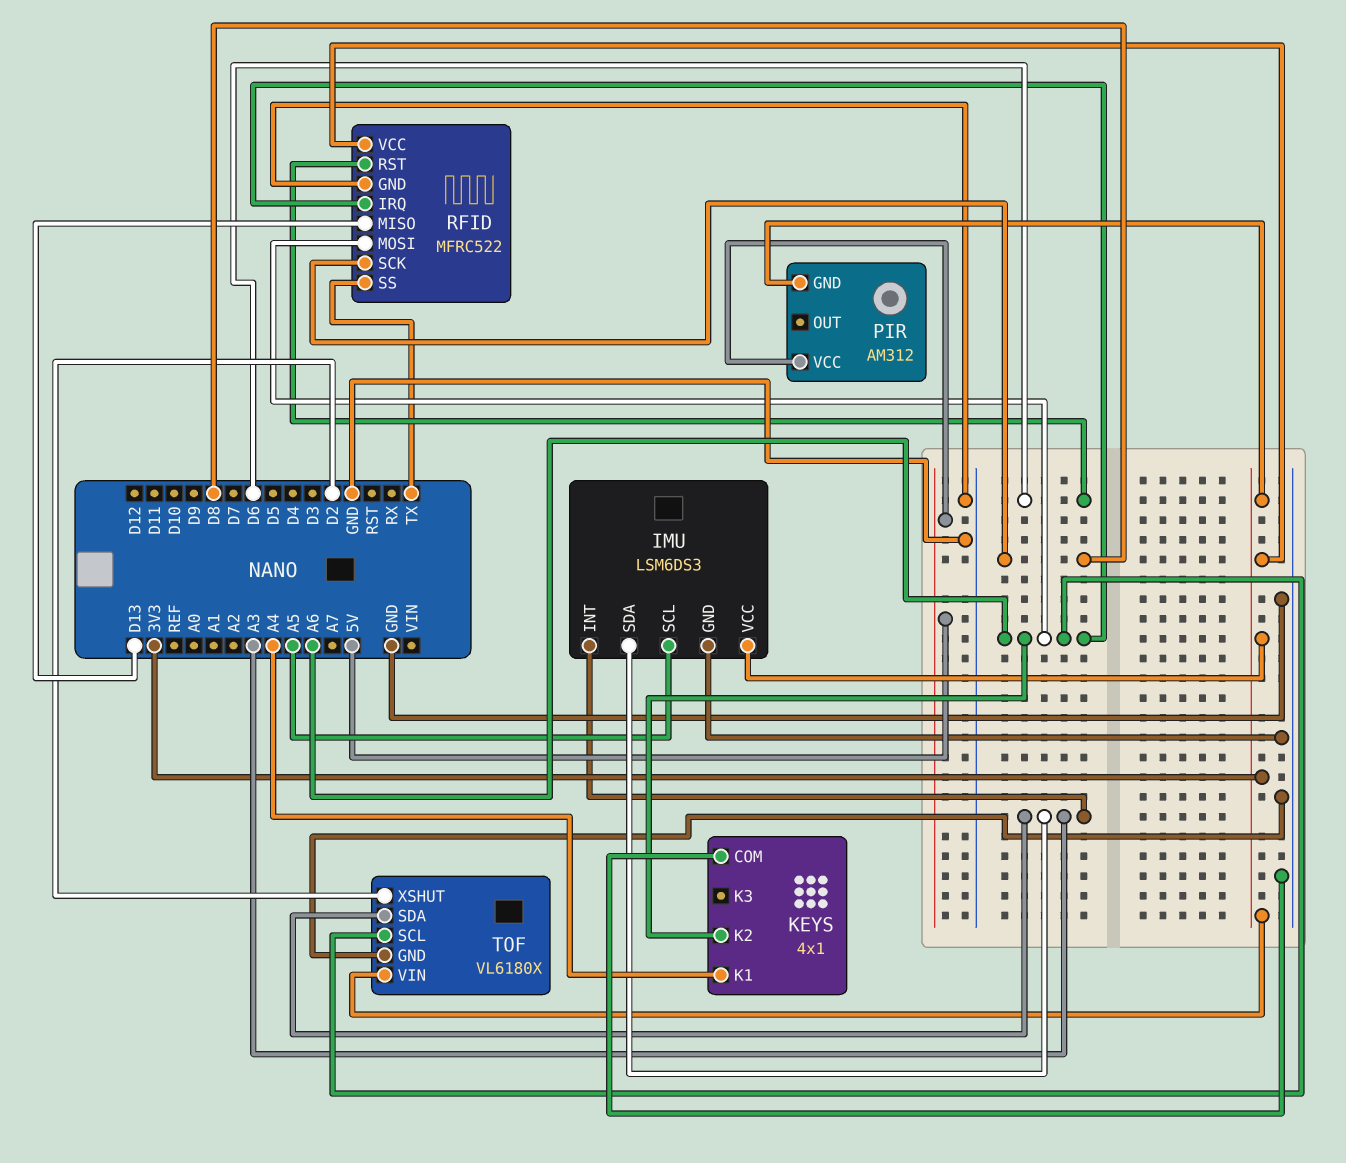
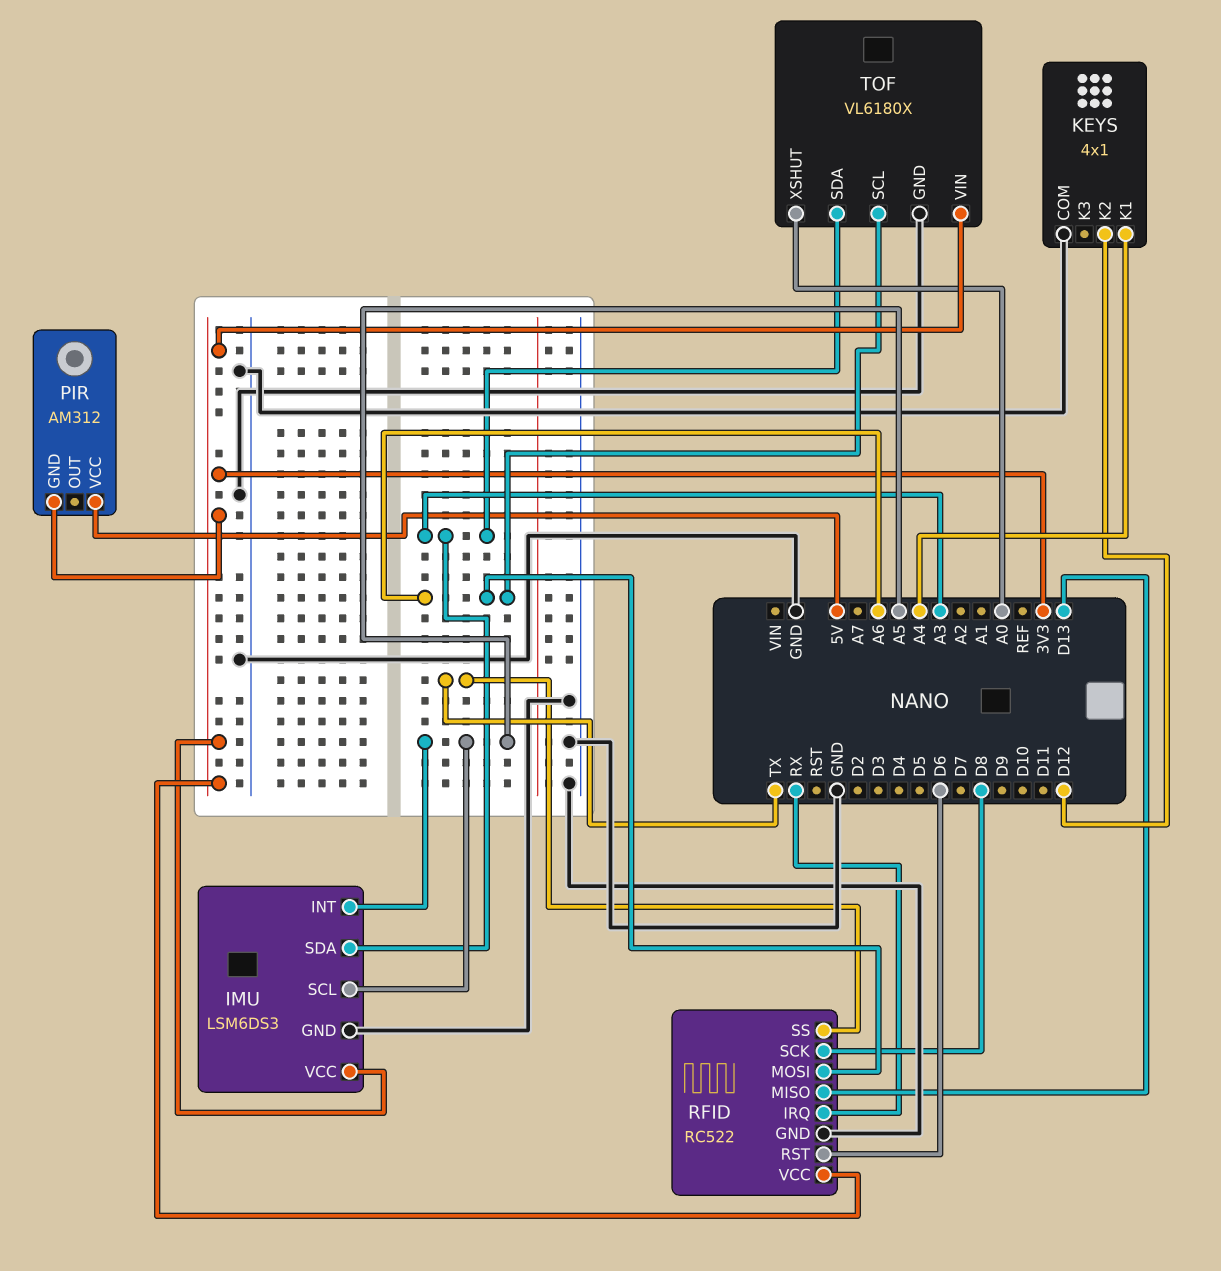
IMU pin INT: A3 -> A5
KEYS pin K2: A6 -> D12
RFID: MFRC522 -> RC522
RFID pin IRQ: A6 -> RX
TOF pin XSHUT: D2 -> A0

